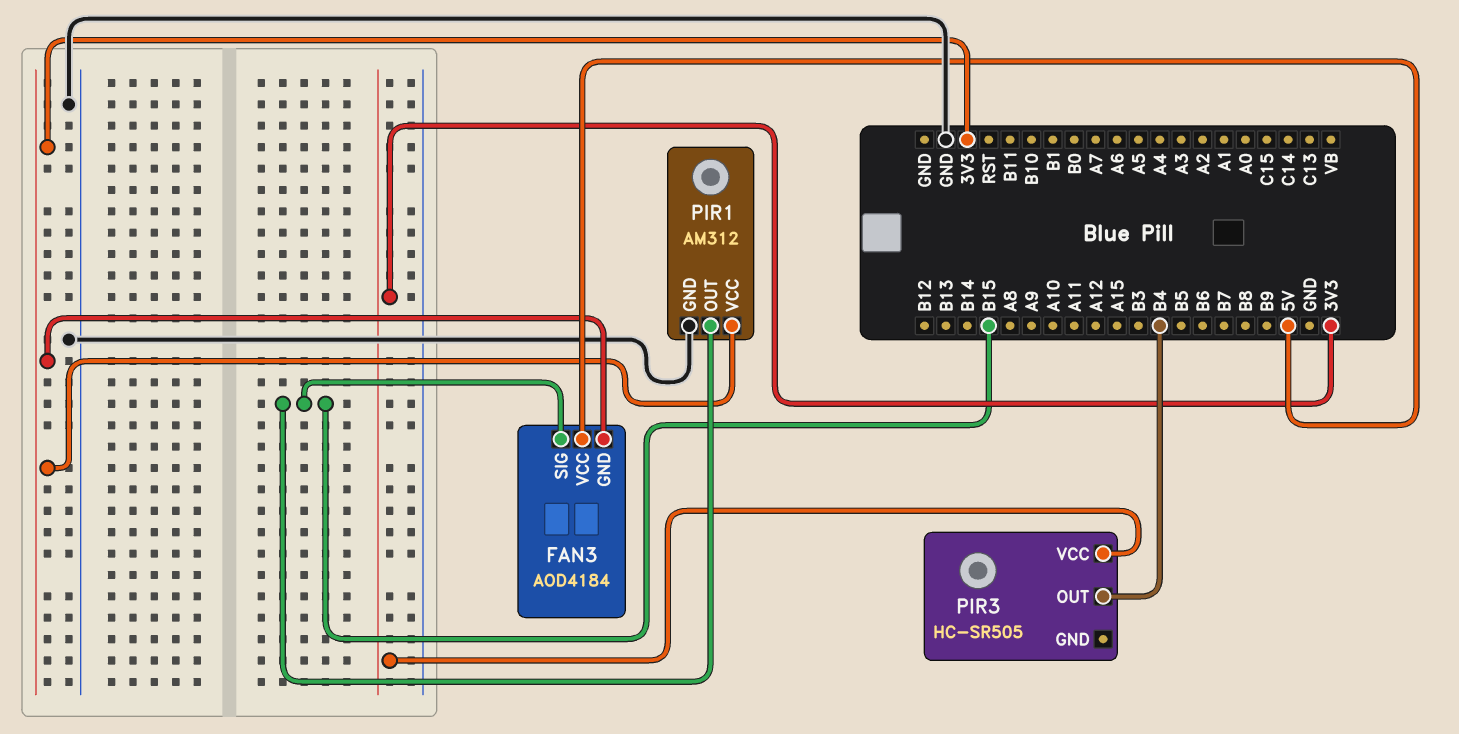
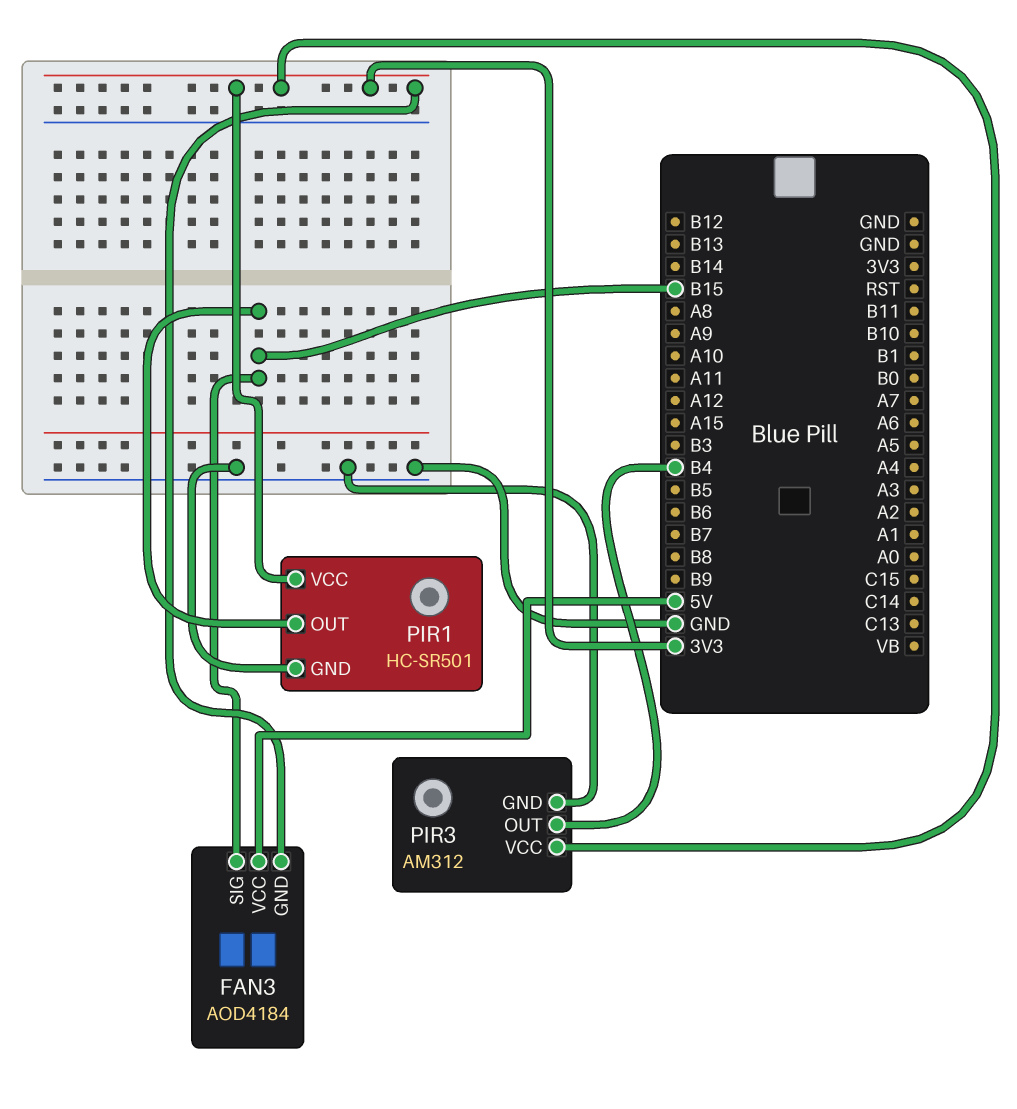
PIR1: AM312 -> HC-SR501
PIR3: HC-SR505 -> AM312
PIR3 pin GND: none -> GND

